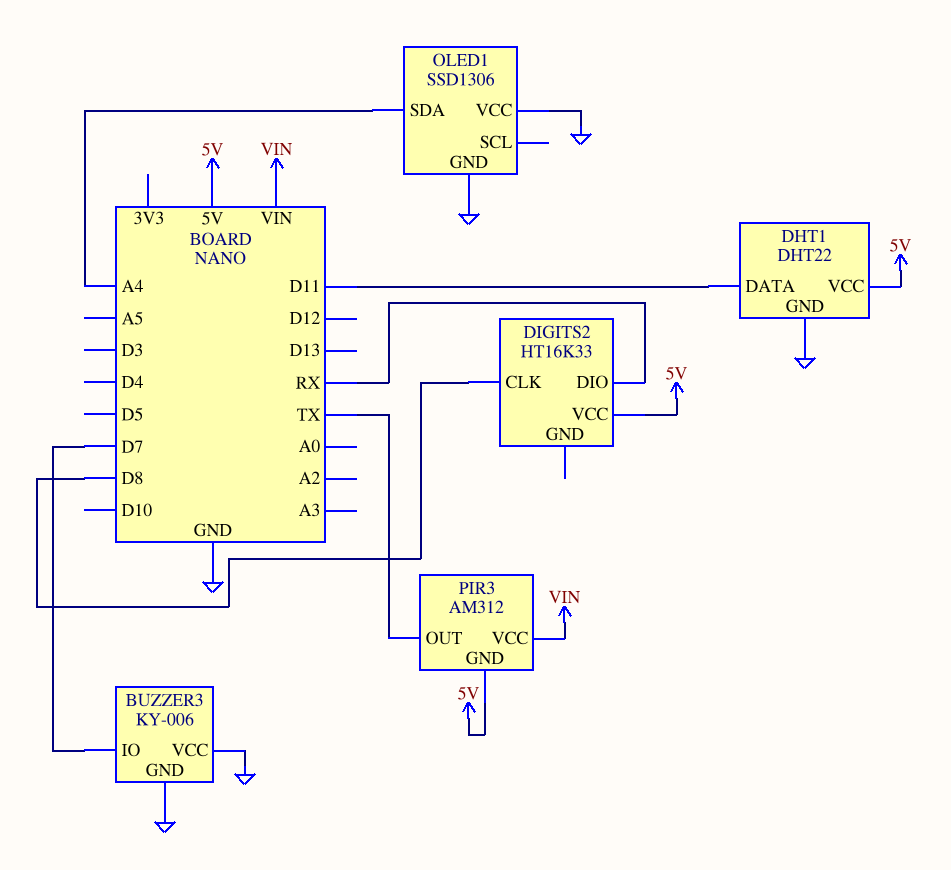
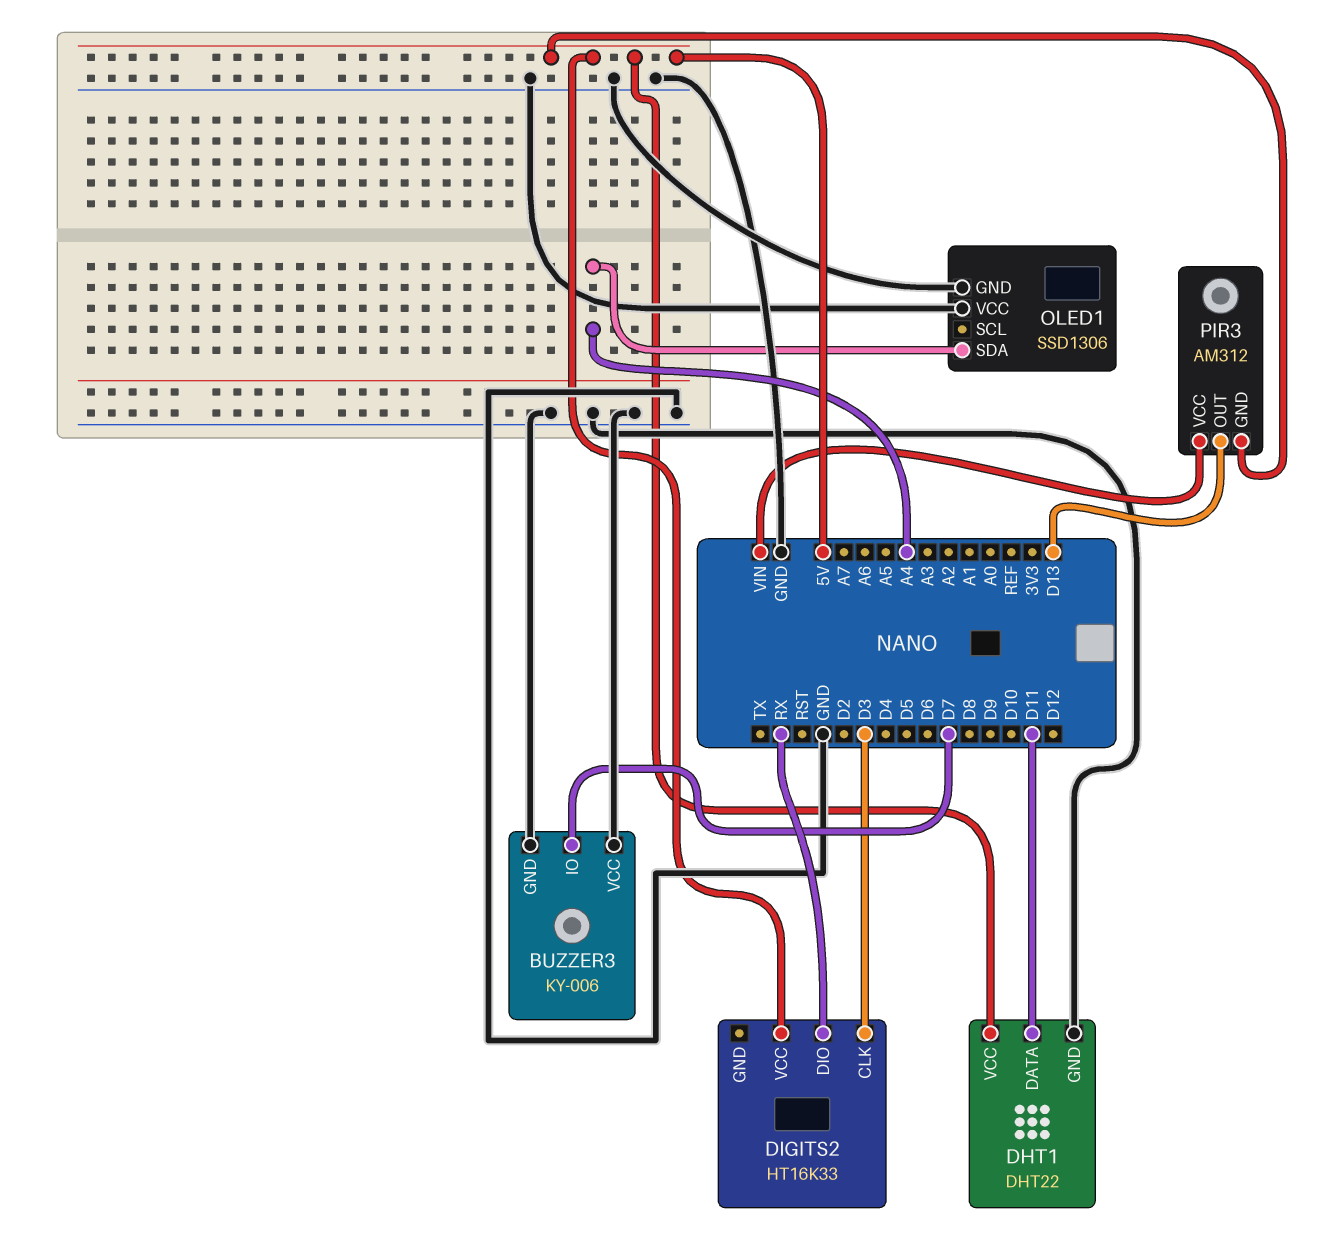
DIGITS2 pin CLK: D8 -> D3
PIR3 pin OUT: TX -> D13

